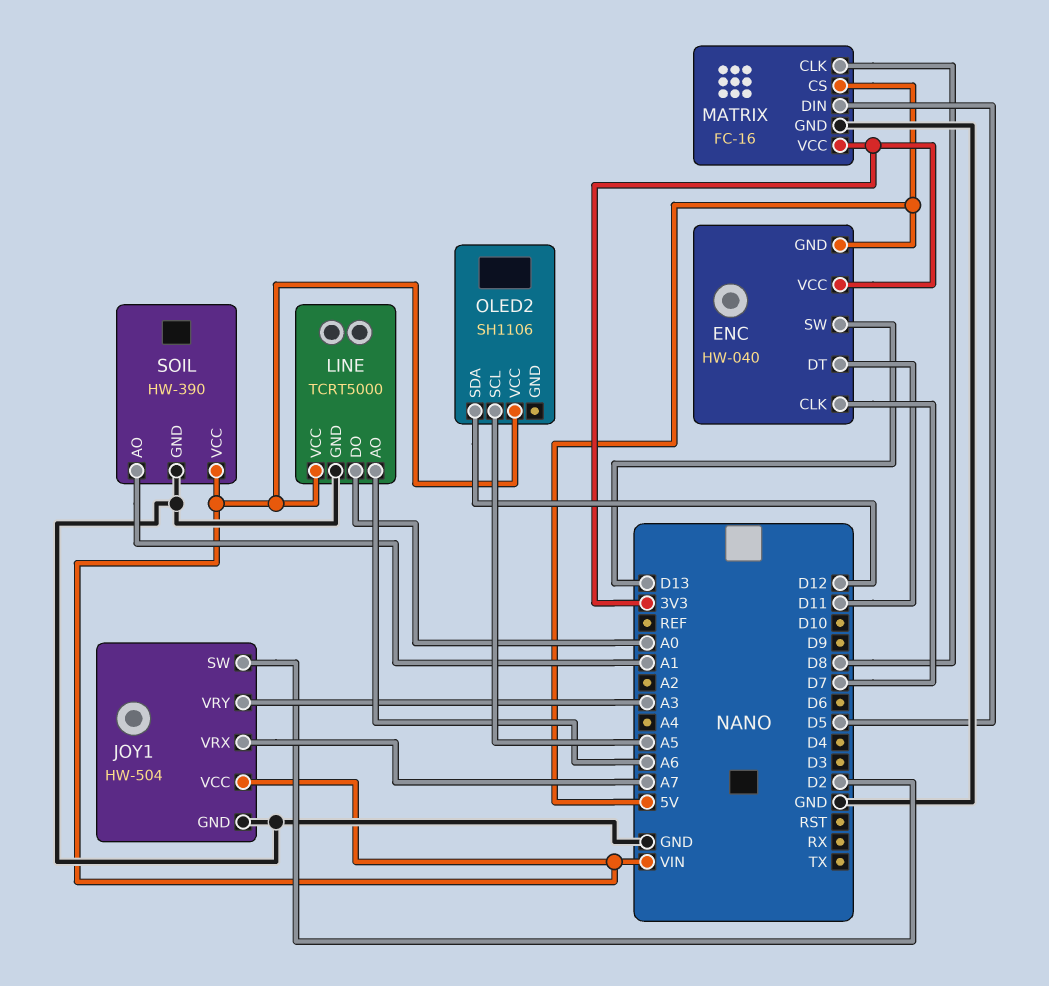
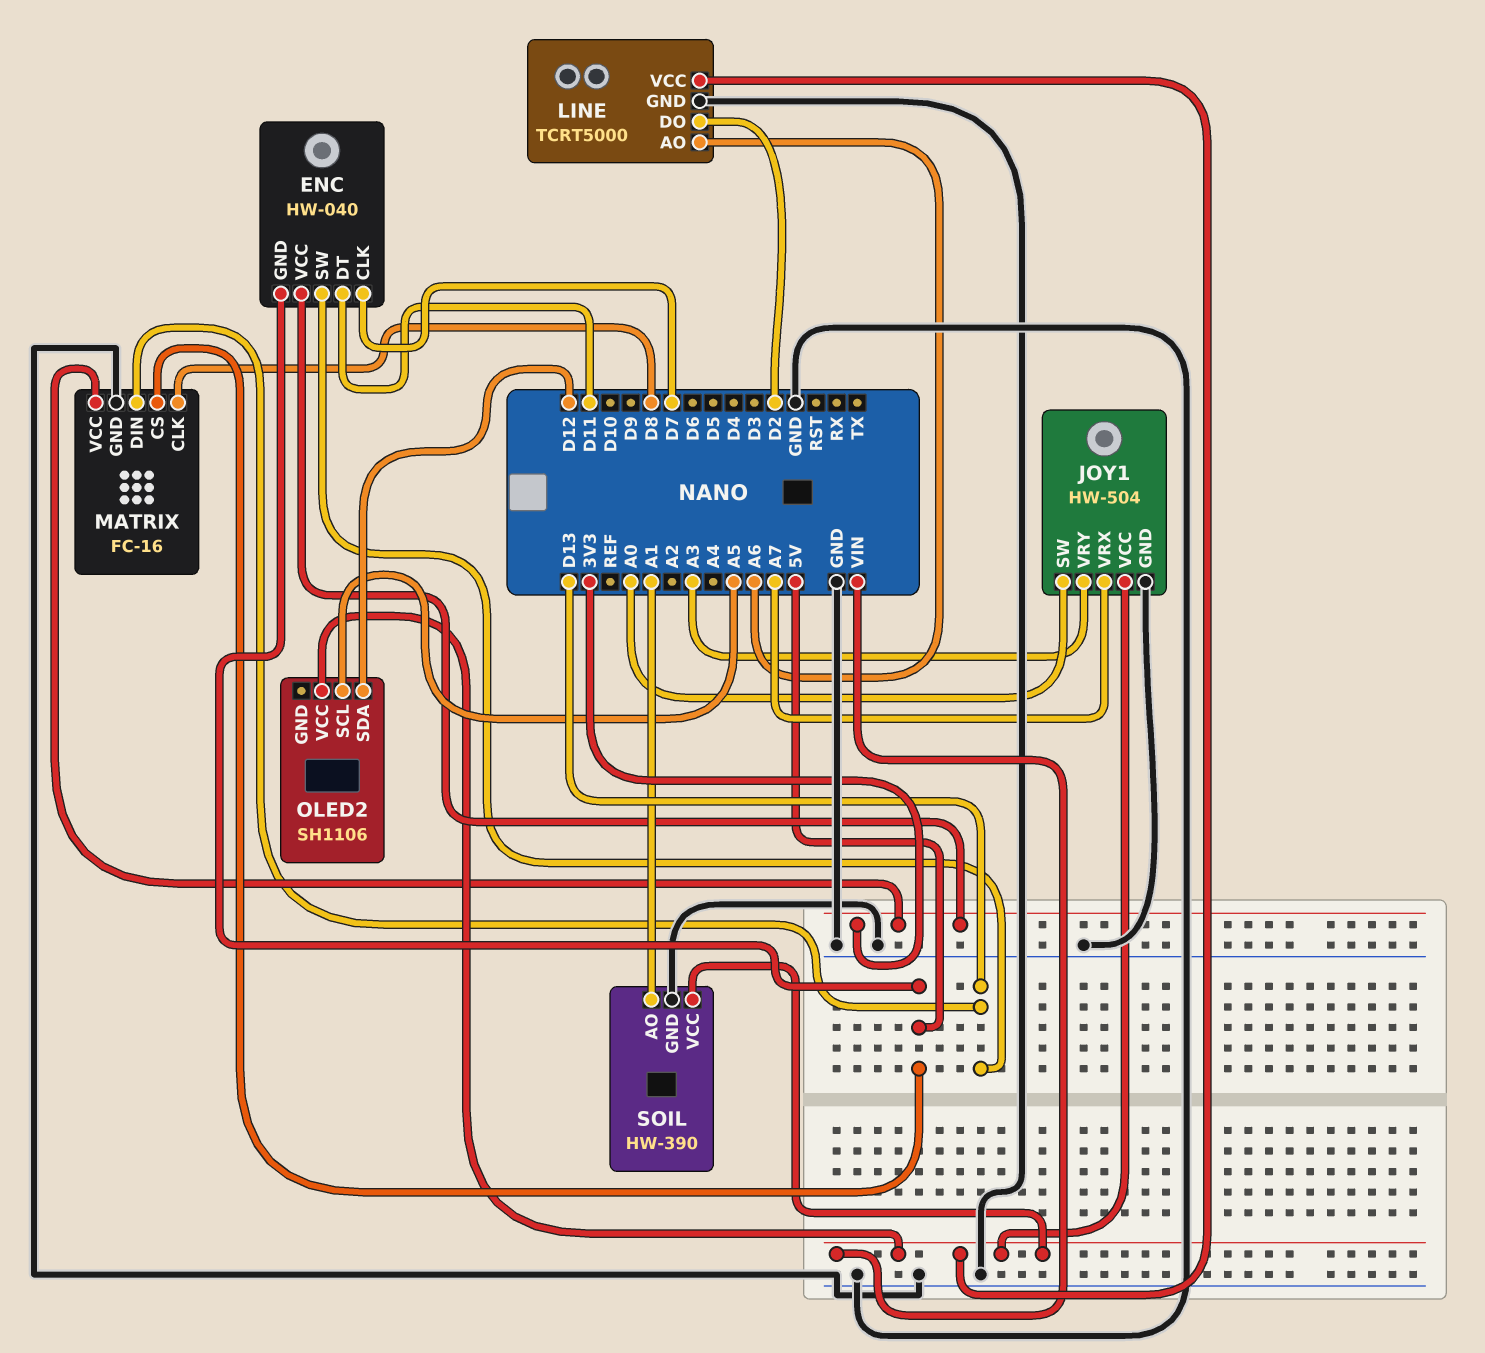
JOY1 pin SW: D2 -> A0
LINE pin DO: A0 -> D2
MATRIX pin DIN: D5 -> D13

